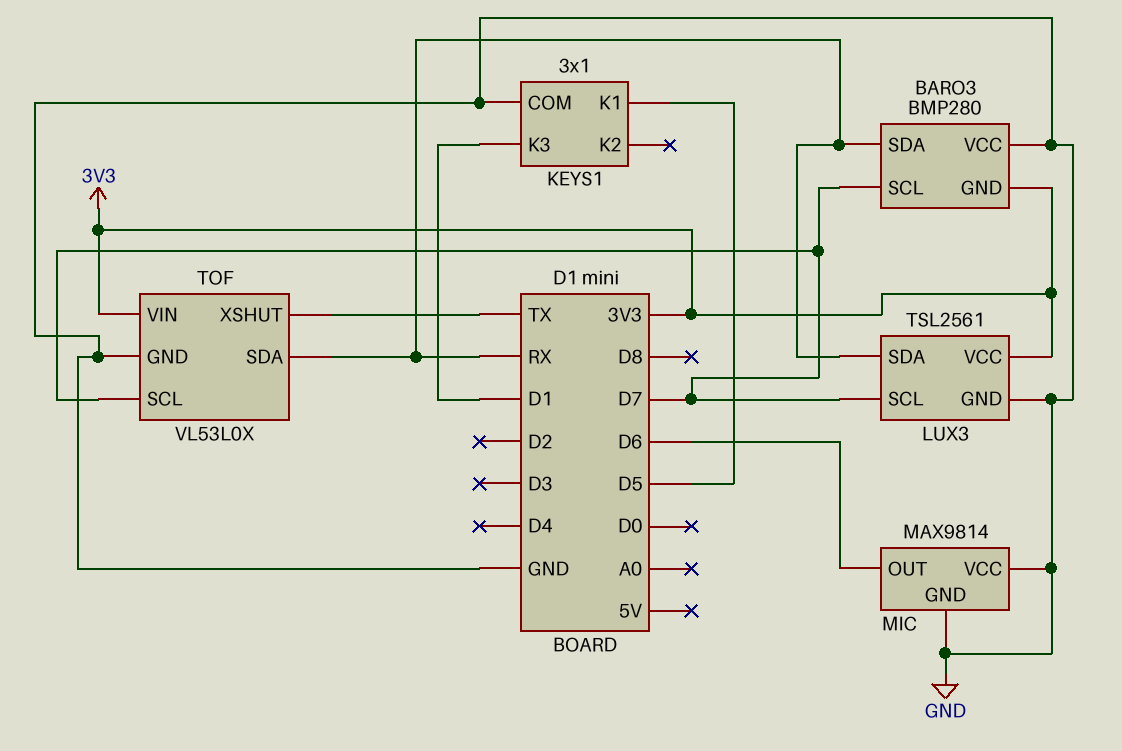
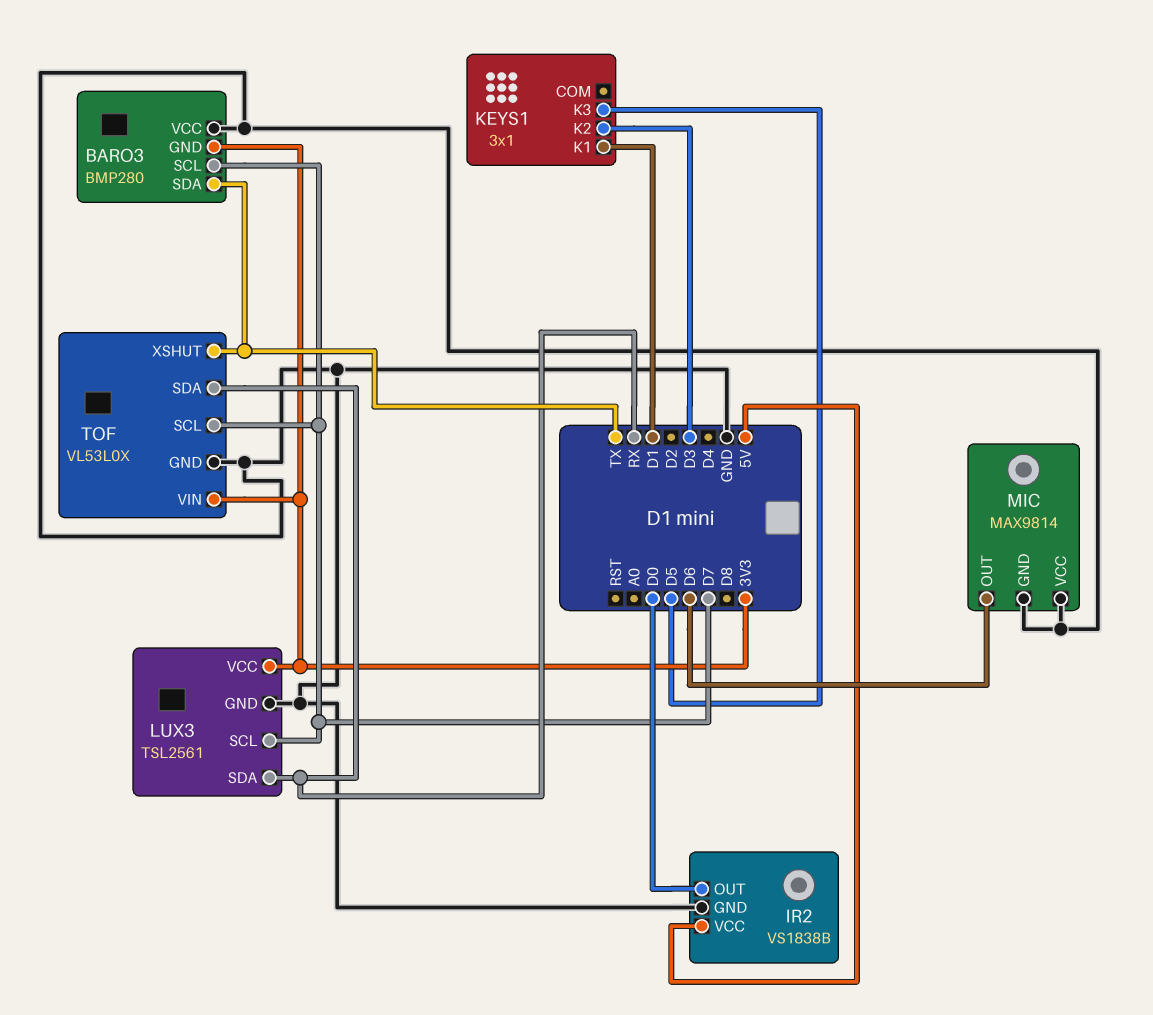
BARO3 pin SDA: RX -> TX
IR2: none -> VS1838B
IR2 pin GND: none -> GND
IR2 pin OUT: none -> D0
IR2 pin VCC: none -> 5V
KEYS1 pin COM: GND -> none
KEYS1 pin K1: D5 -> D1
KEYS1 pin K2: none -> D3
KEYS1 pin K3: D1 -> D5

